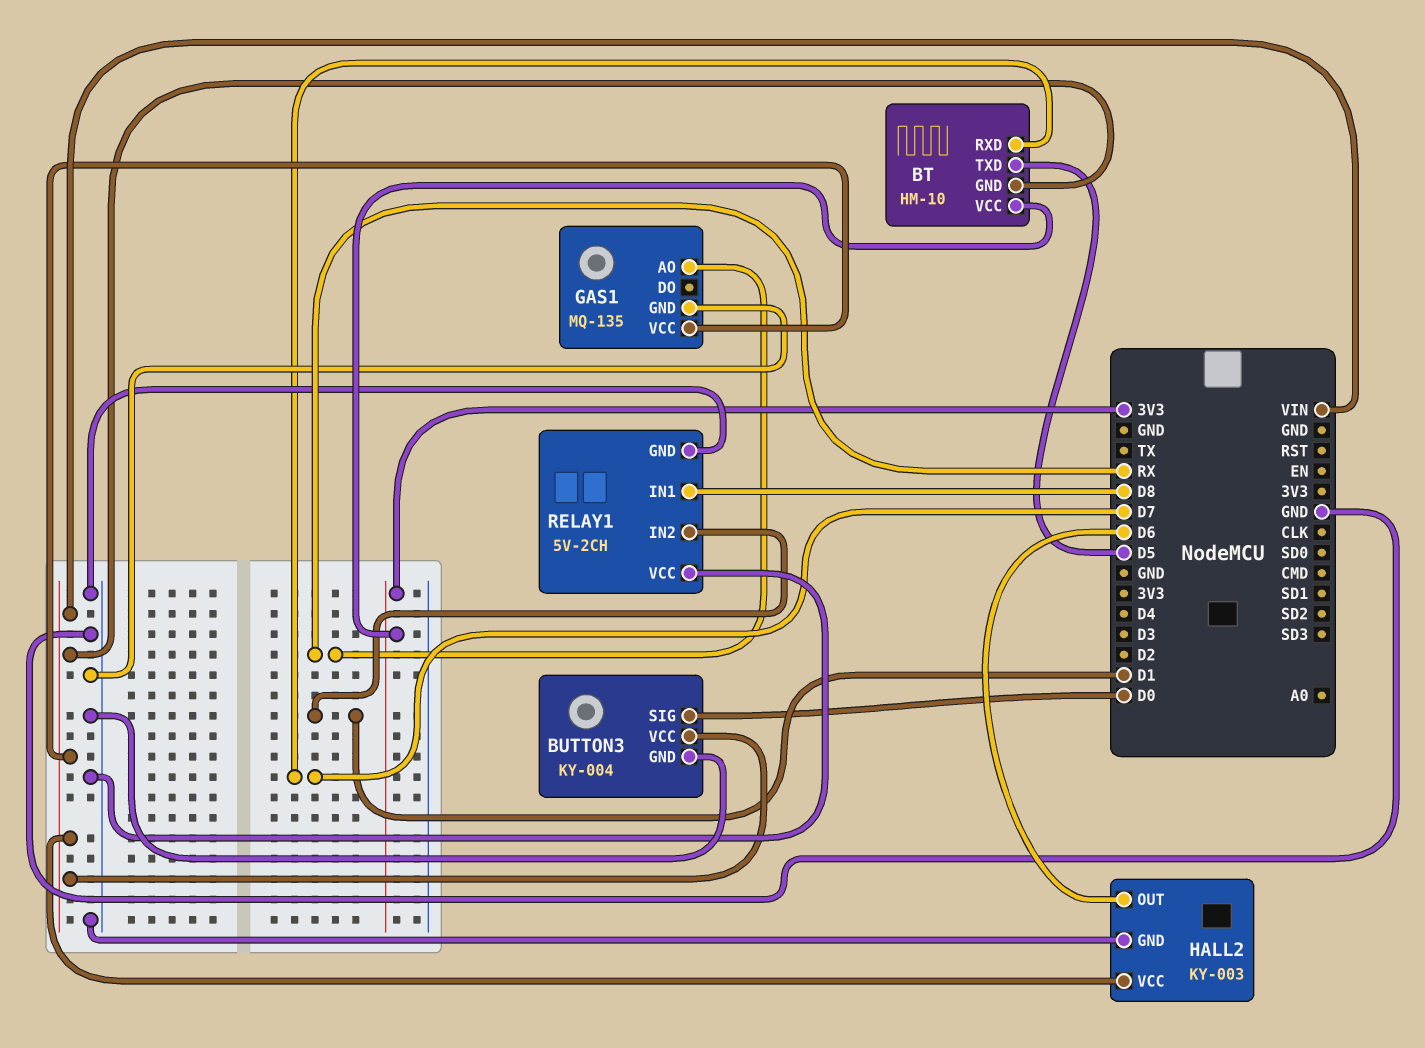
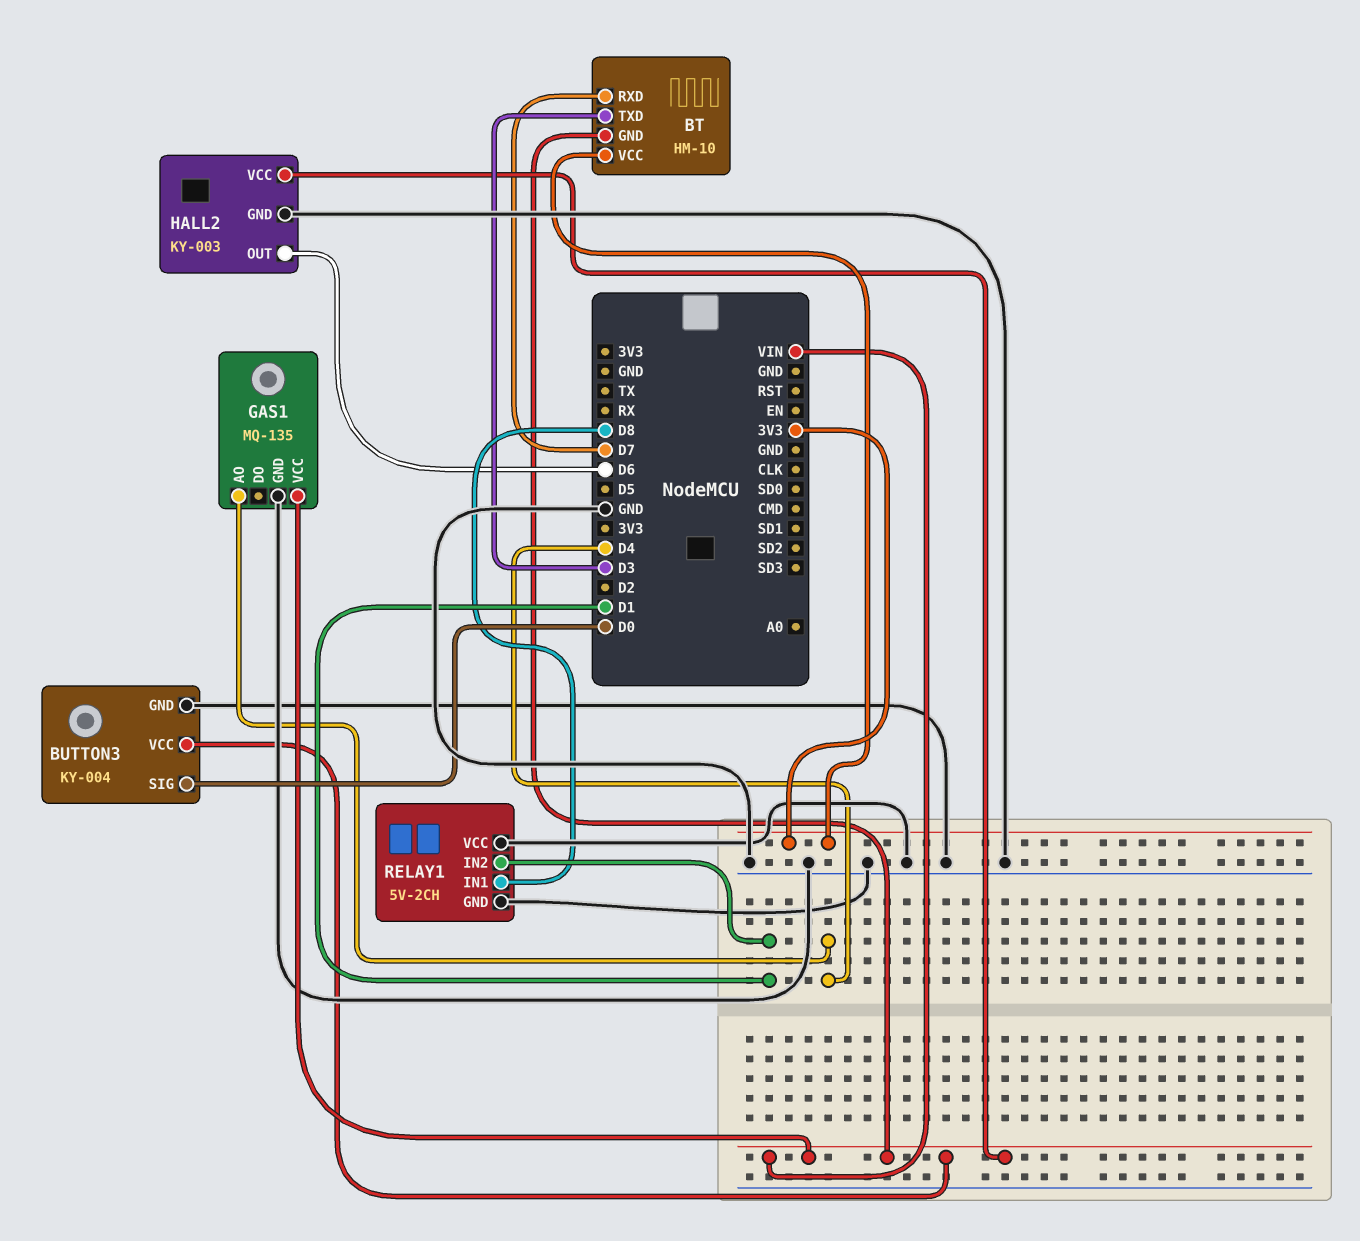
BT pin TXD: D5 -> D3
GAS1 pin AO: RX -> D4

